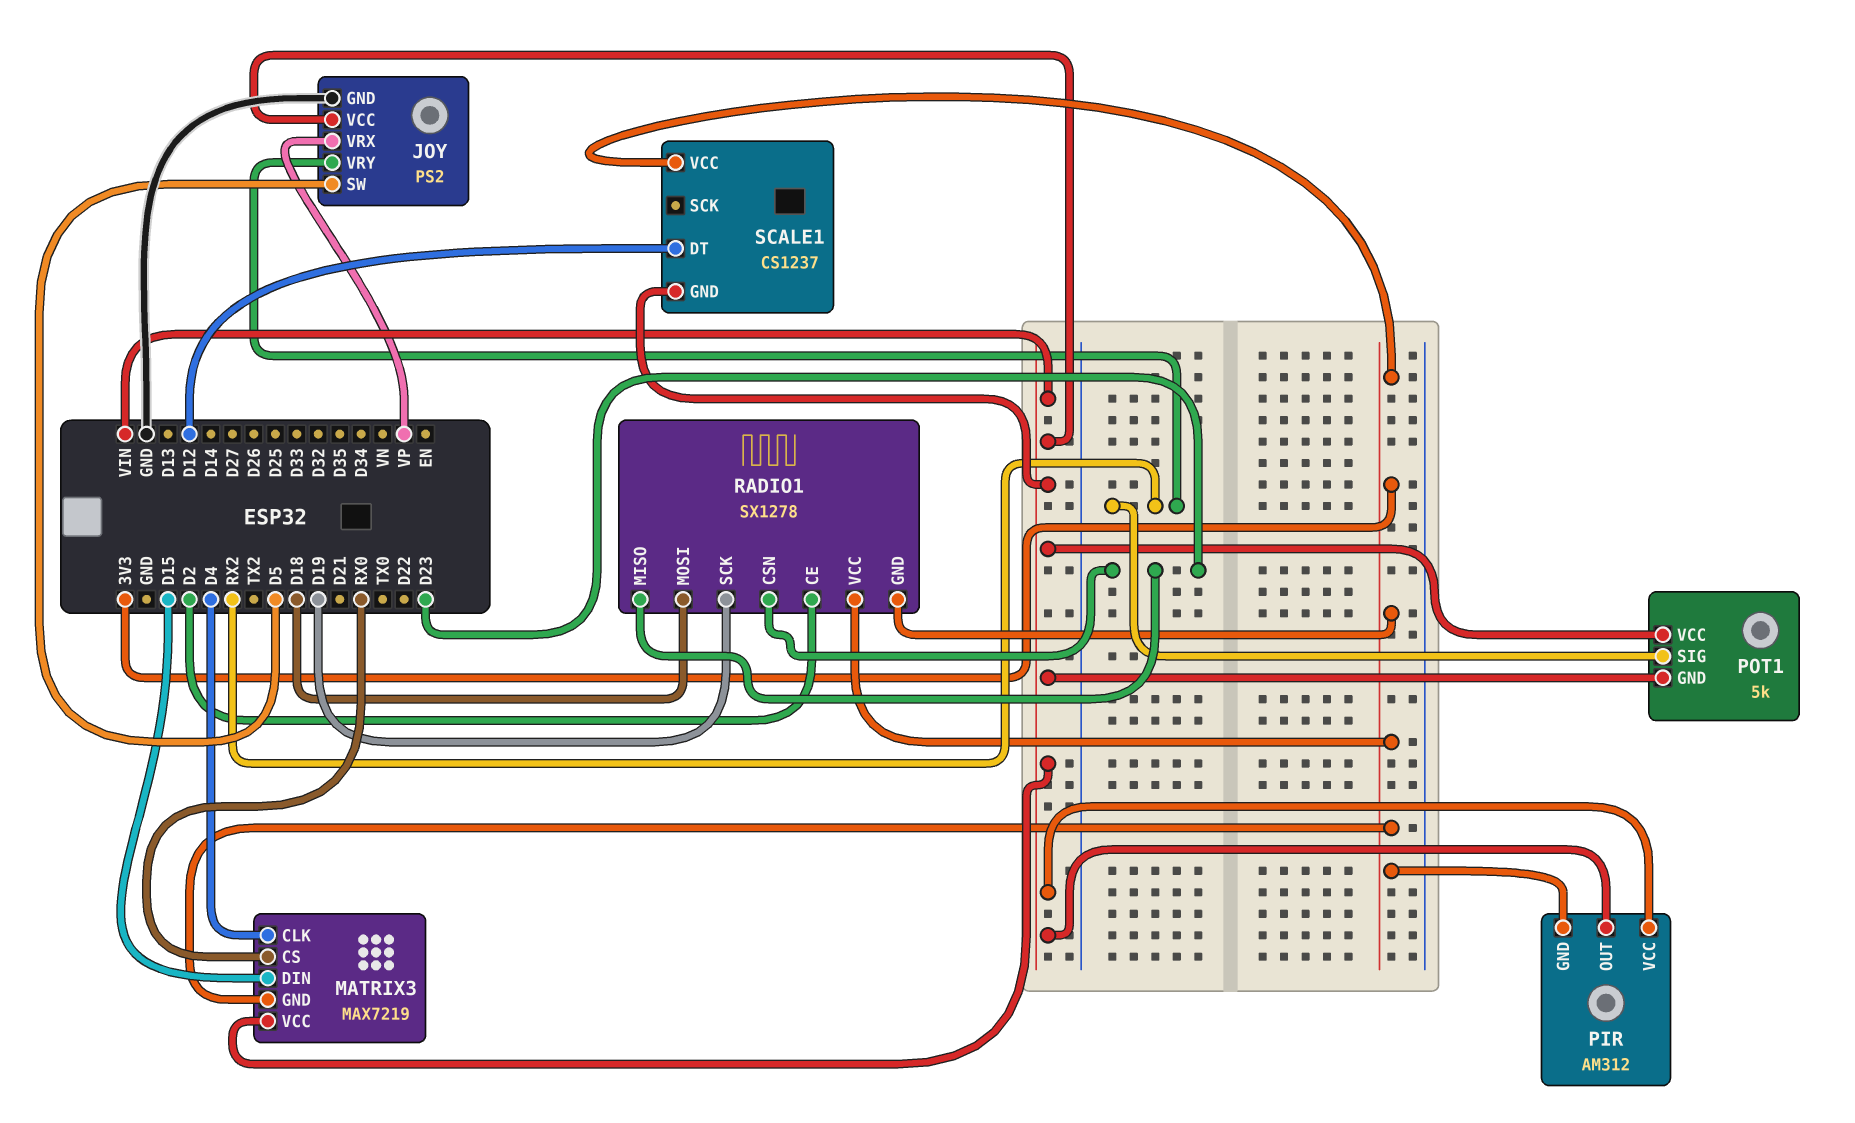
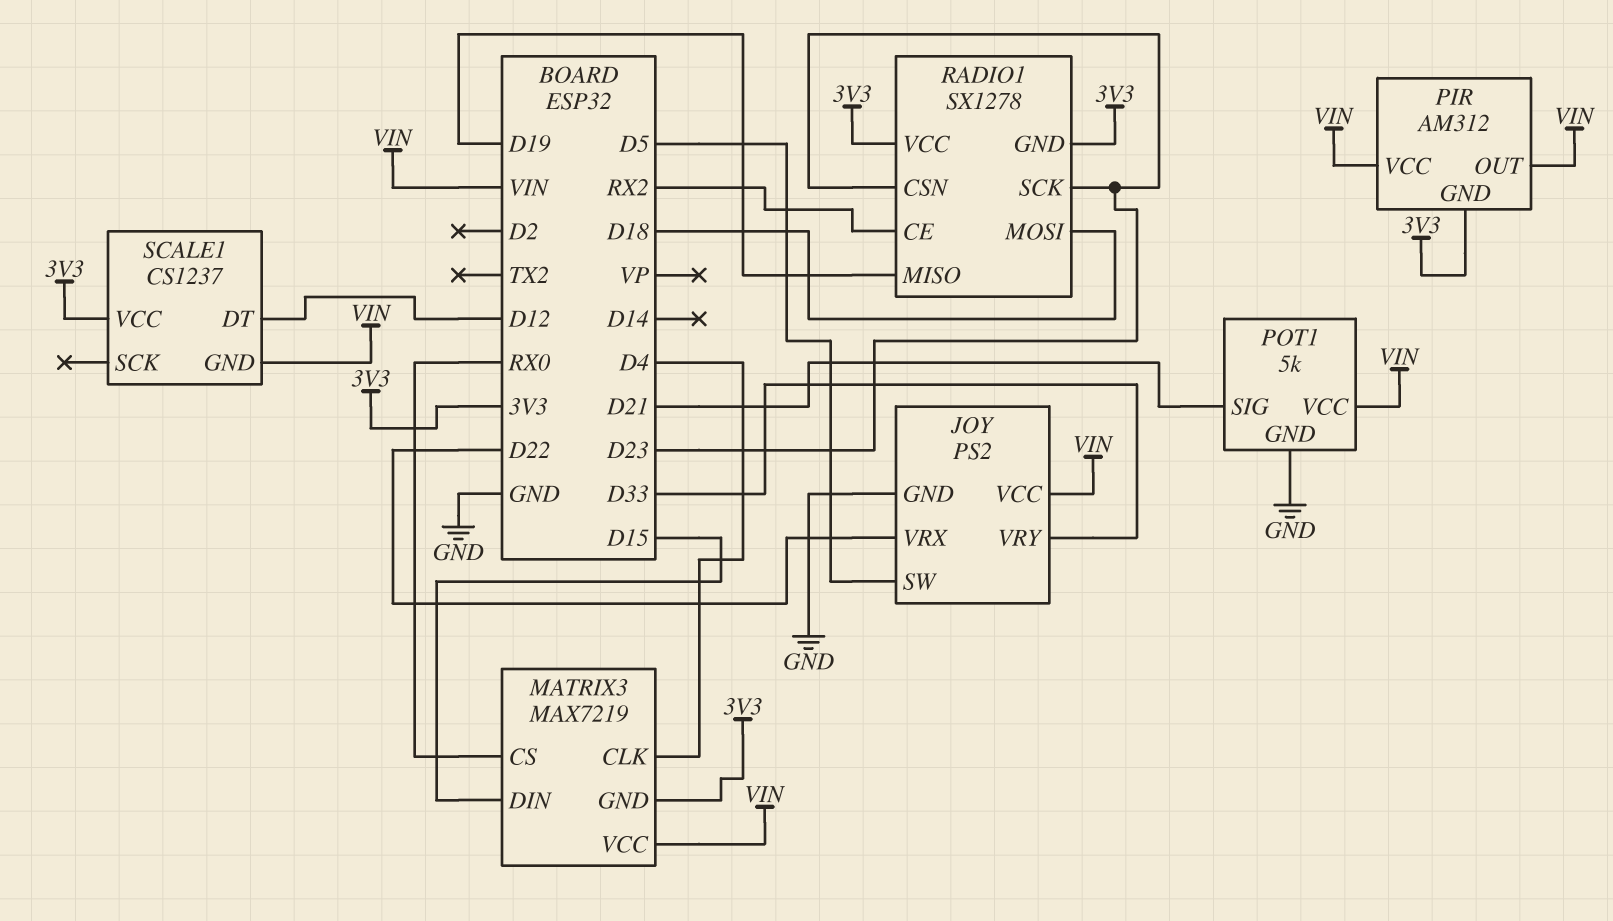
JOY pin VRX: VP -> D22
JOY pin VRY: RX2 -> D33
POT1 pin GND: VIN -> GND
POT1 pin SIG: RX2 -> D21
RADIO1 pin CE: D2 -> RX2
RADIO1 pin MISO: D23 -> D19
RADIO1 pin SCK: D19 -> D23

